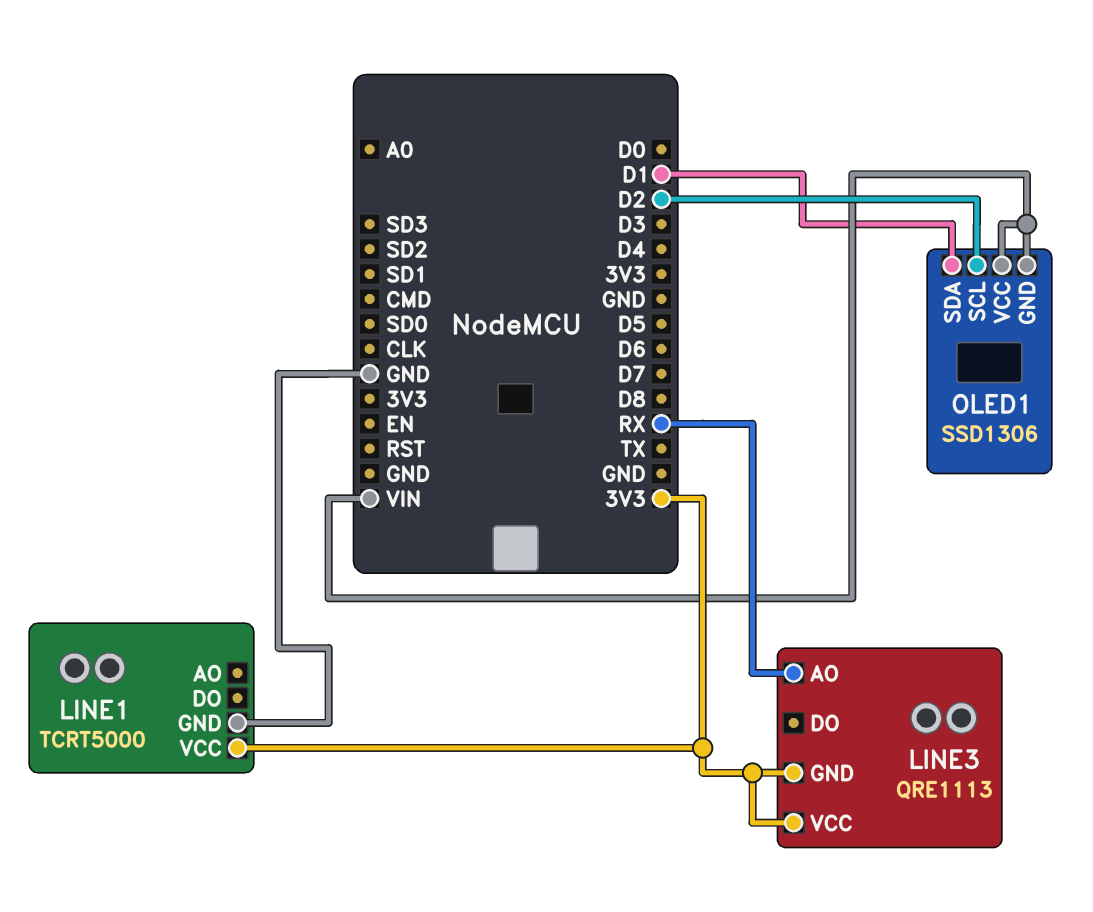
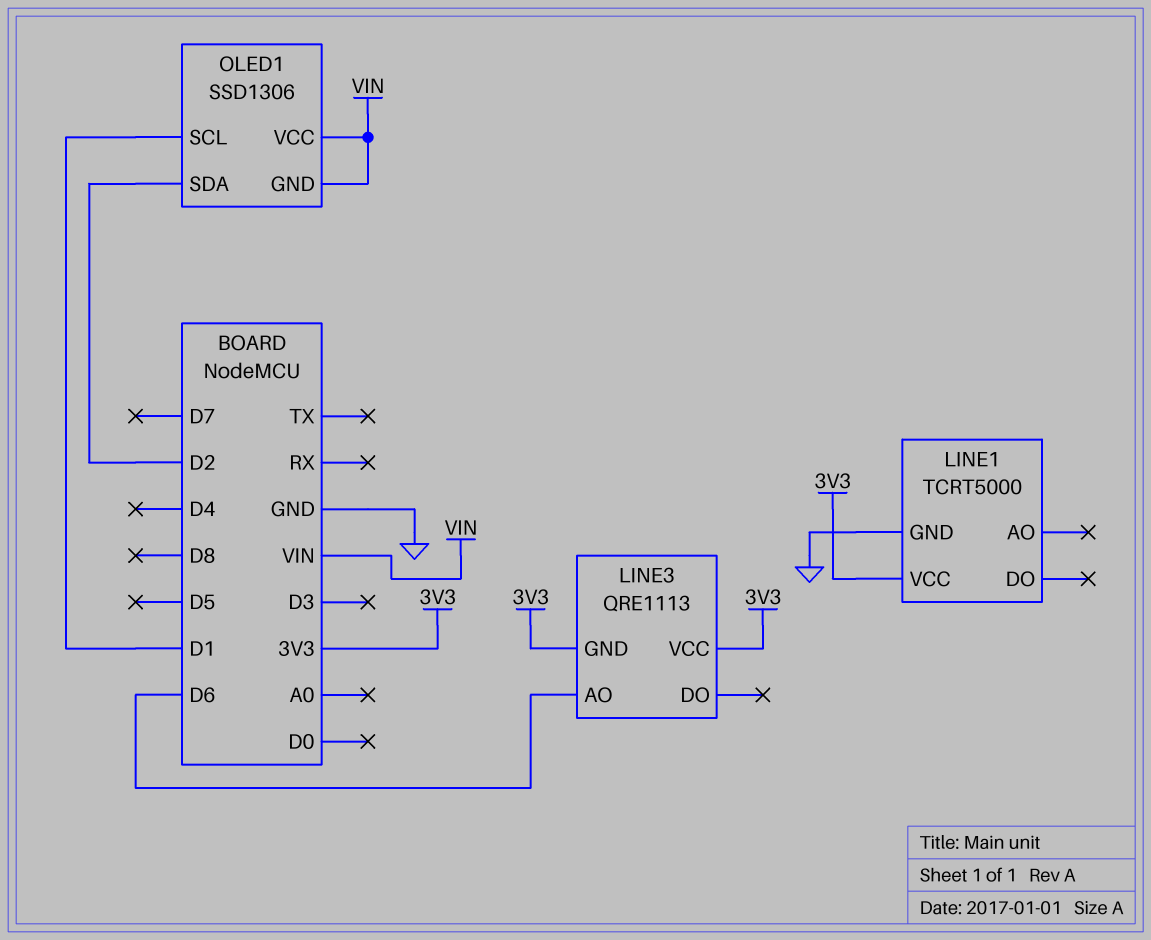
LINE3 pin AO: RX -> D6
OLED1 pin SCL: D2 -> D1
OLED1 pin SDA: D1 -> D2

